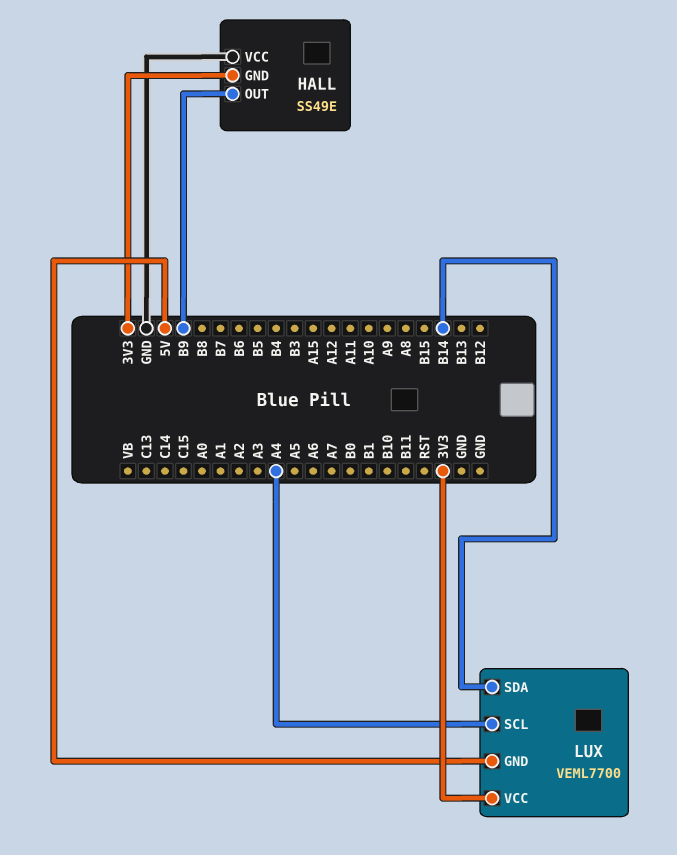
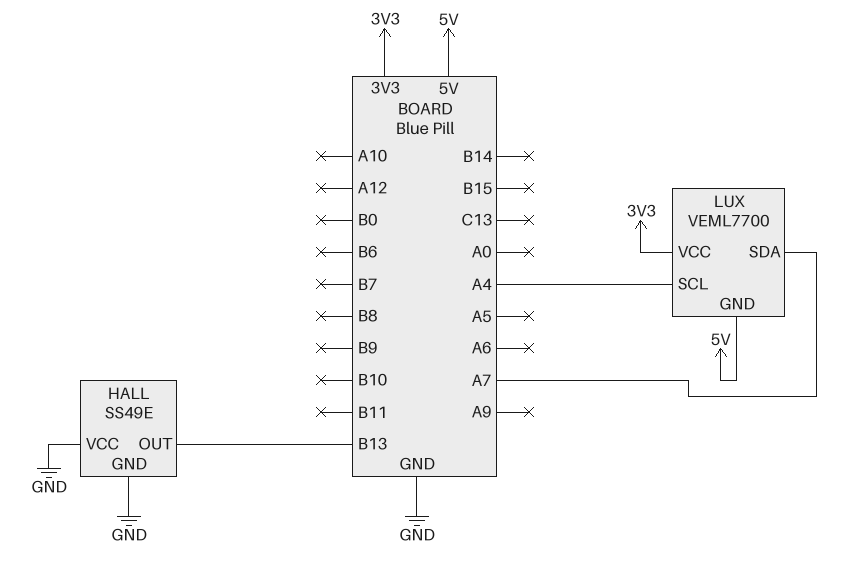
HALL pin GND: 3V3 -> GND
HALL pin OUT: B9 -> B13
LUX pin SDA: B14 -> A7

